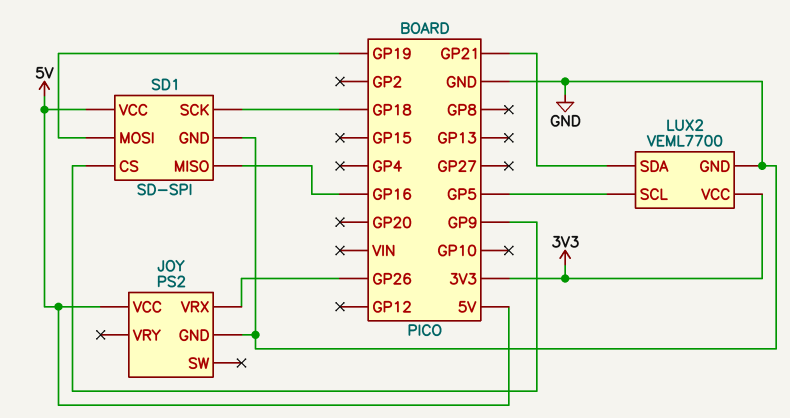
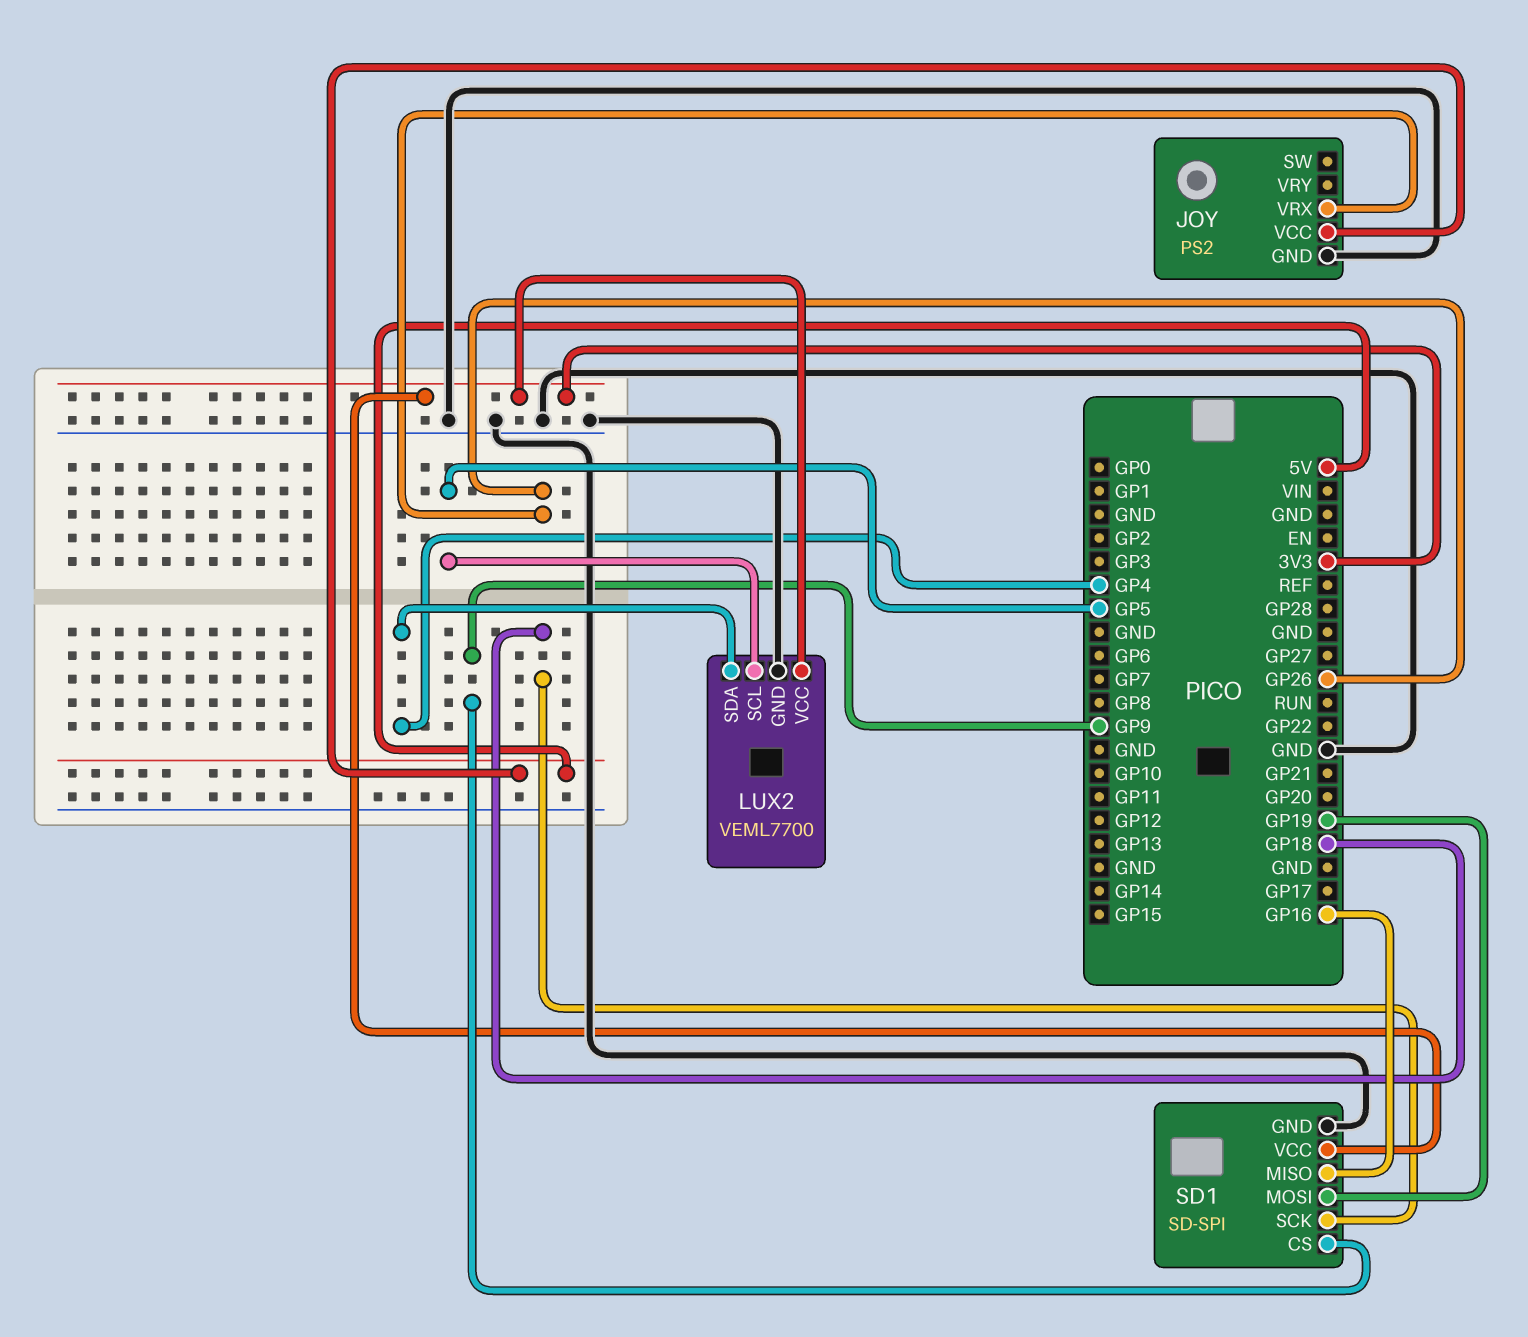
LUX2 pin SDA: GP21 -> GP4
SD1 pin VCC: 5V -> 3V3

